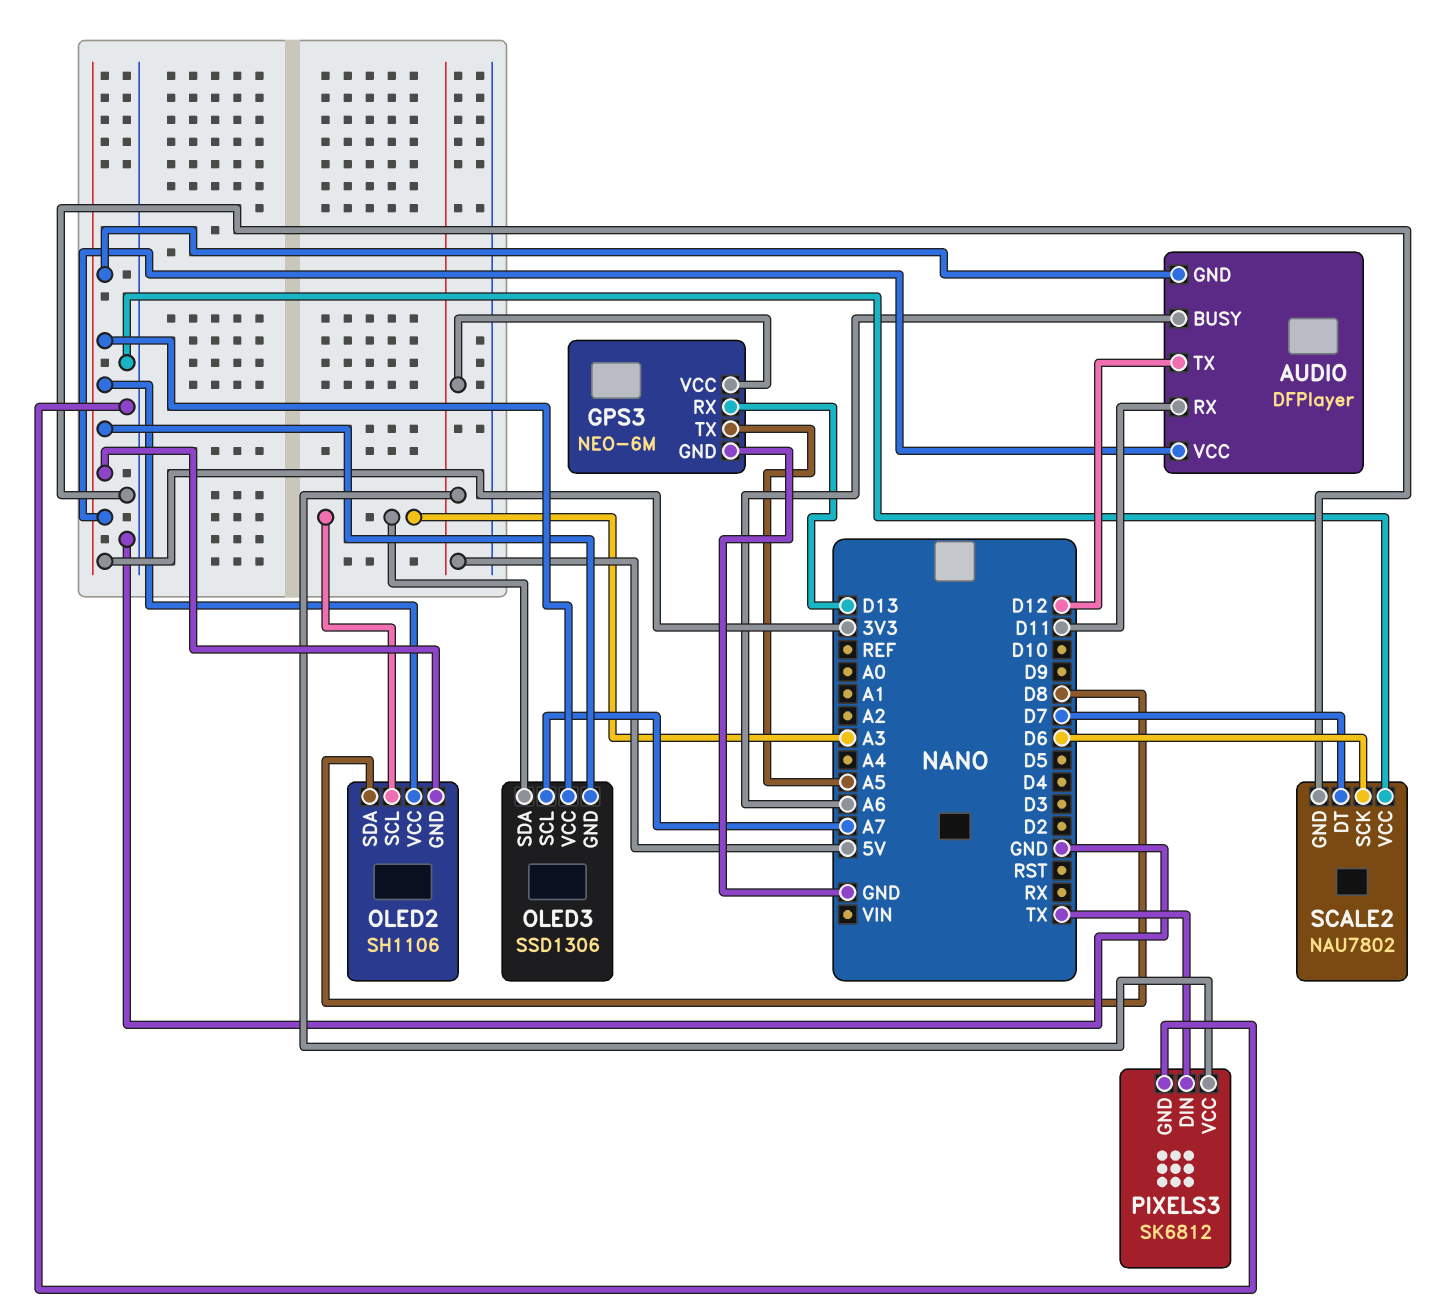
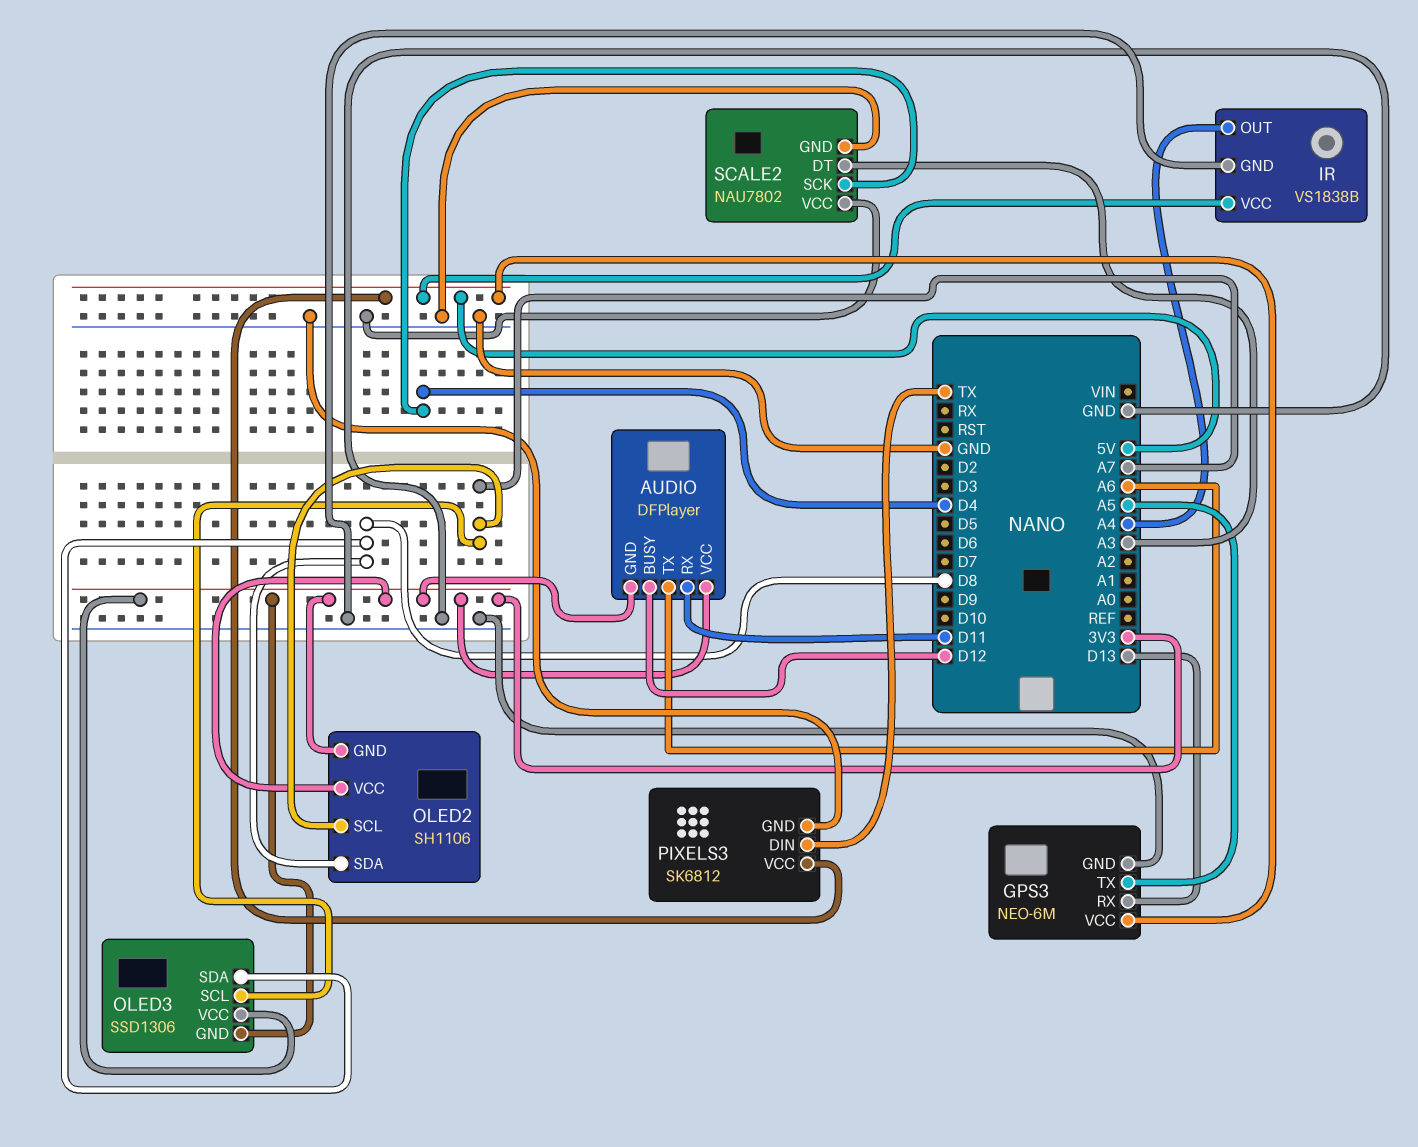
AUDIO pin BUSY: A6 -> D12
AUDIO pin TX: D12 -> A6
IR: none -> VS1838B
IR pin GND: none -> GND
IR pin OUT: none -> A4
IR pin VCC: none -> 5V
OLED2 pin SCL: A3 -> A7
OLED3 pin SDA: A3 -> D8
SCALE2 pin DT: D7 -> A3
SCALE2 pin SCK: D6 -> D4

